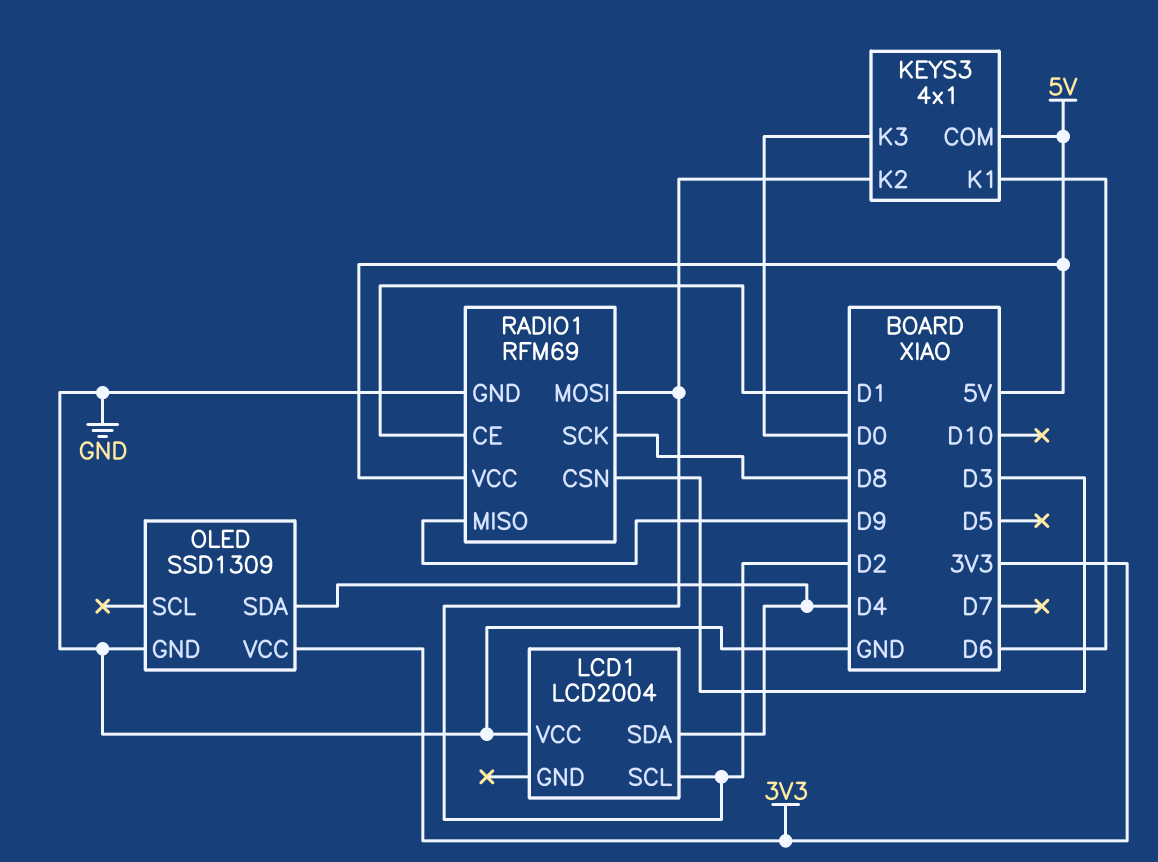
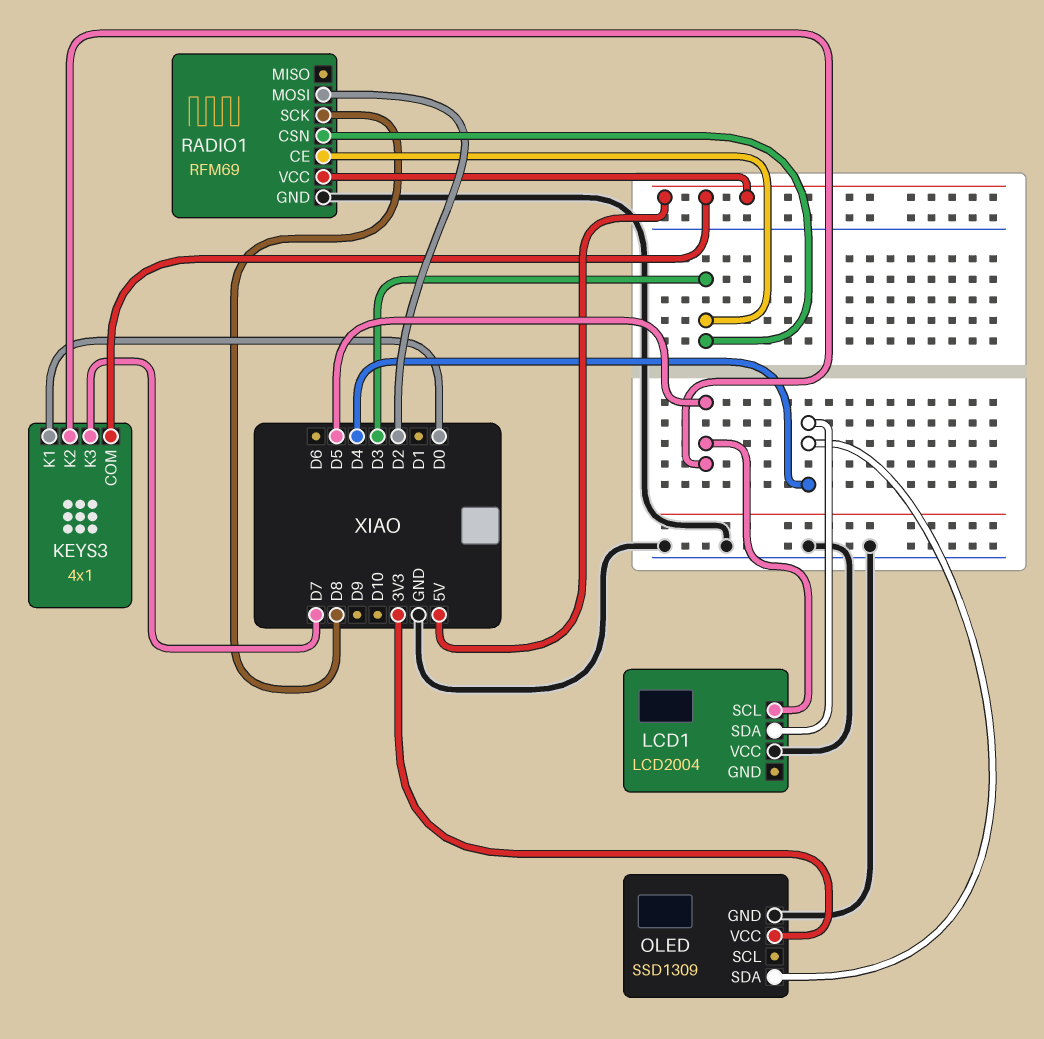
KEYS3 pin K1: D6 -> D0
KEYS3 pin K2: D2 -> D5
KEYS3 pin K3: D0 -> D7
LCD1 pin SCL: D2 -> D5
RADIO1 pin CE: D1 -> D3
RADIO1 pin MISO: D9 -> none

